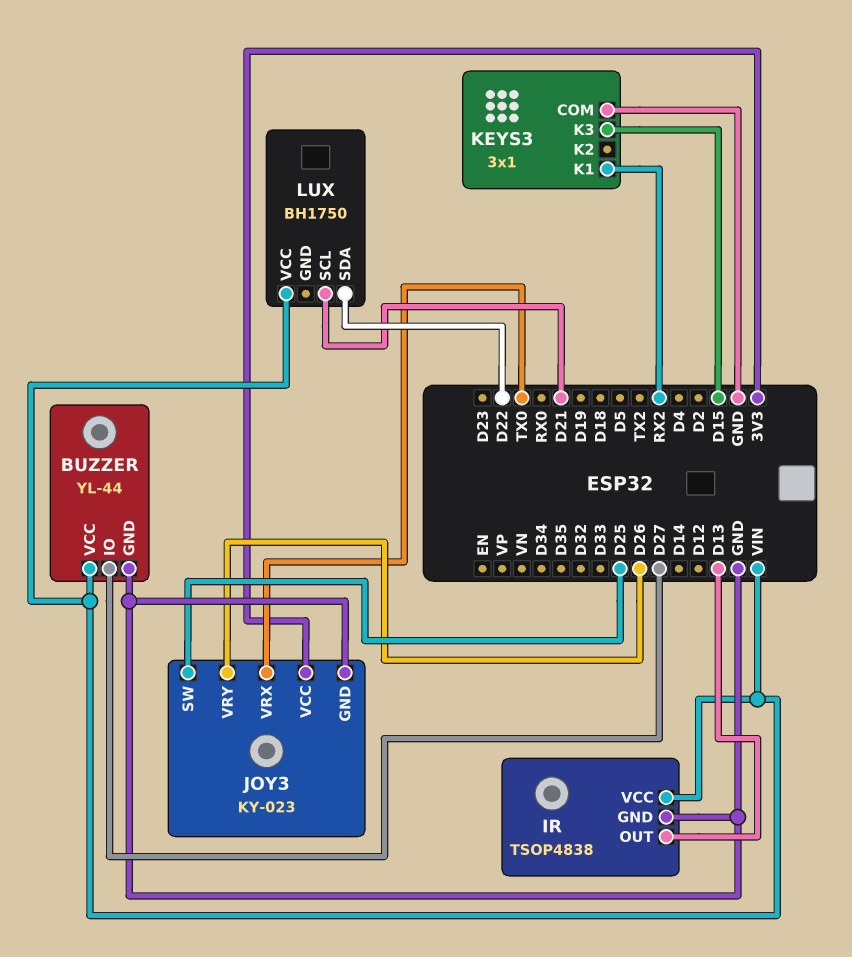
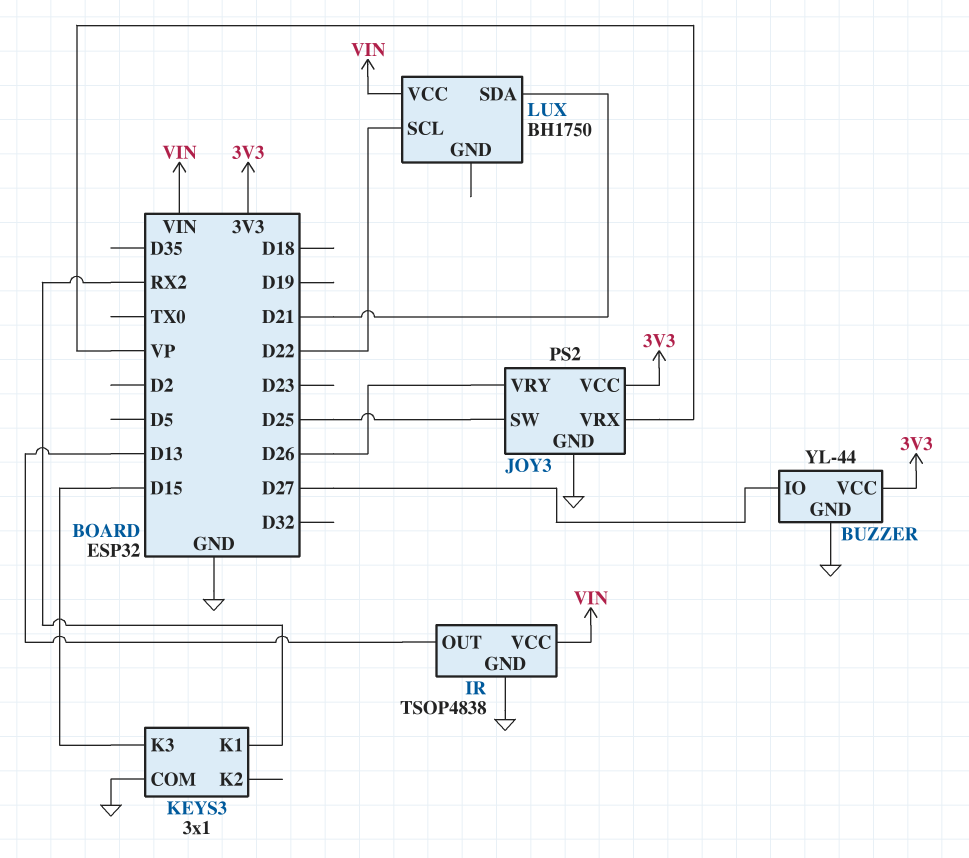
BUZZER pin VCC: VIN -> 3V3
JOY3: KY-023 -> PS2
JOY3 pin VRX: TX0 -> VP
LUX pin SCL: D21 -> D22
LUX pin SDA: D22 -> D21

